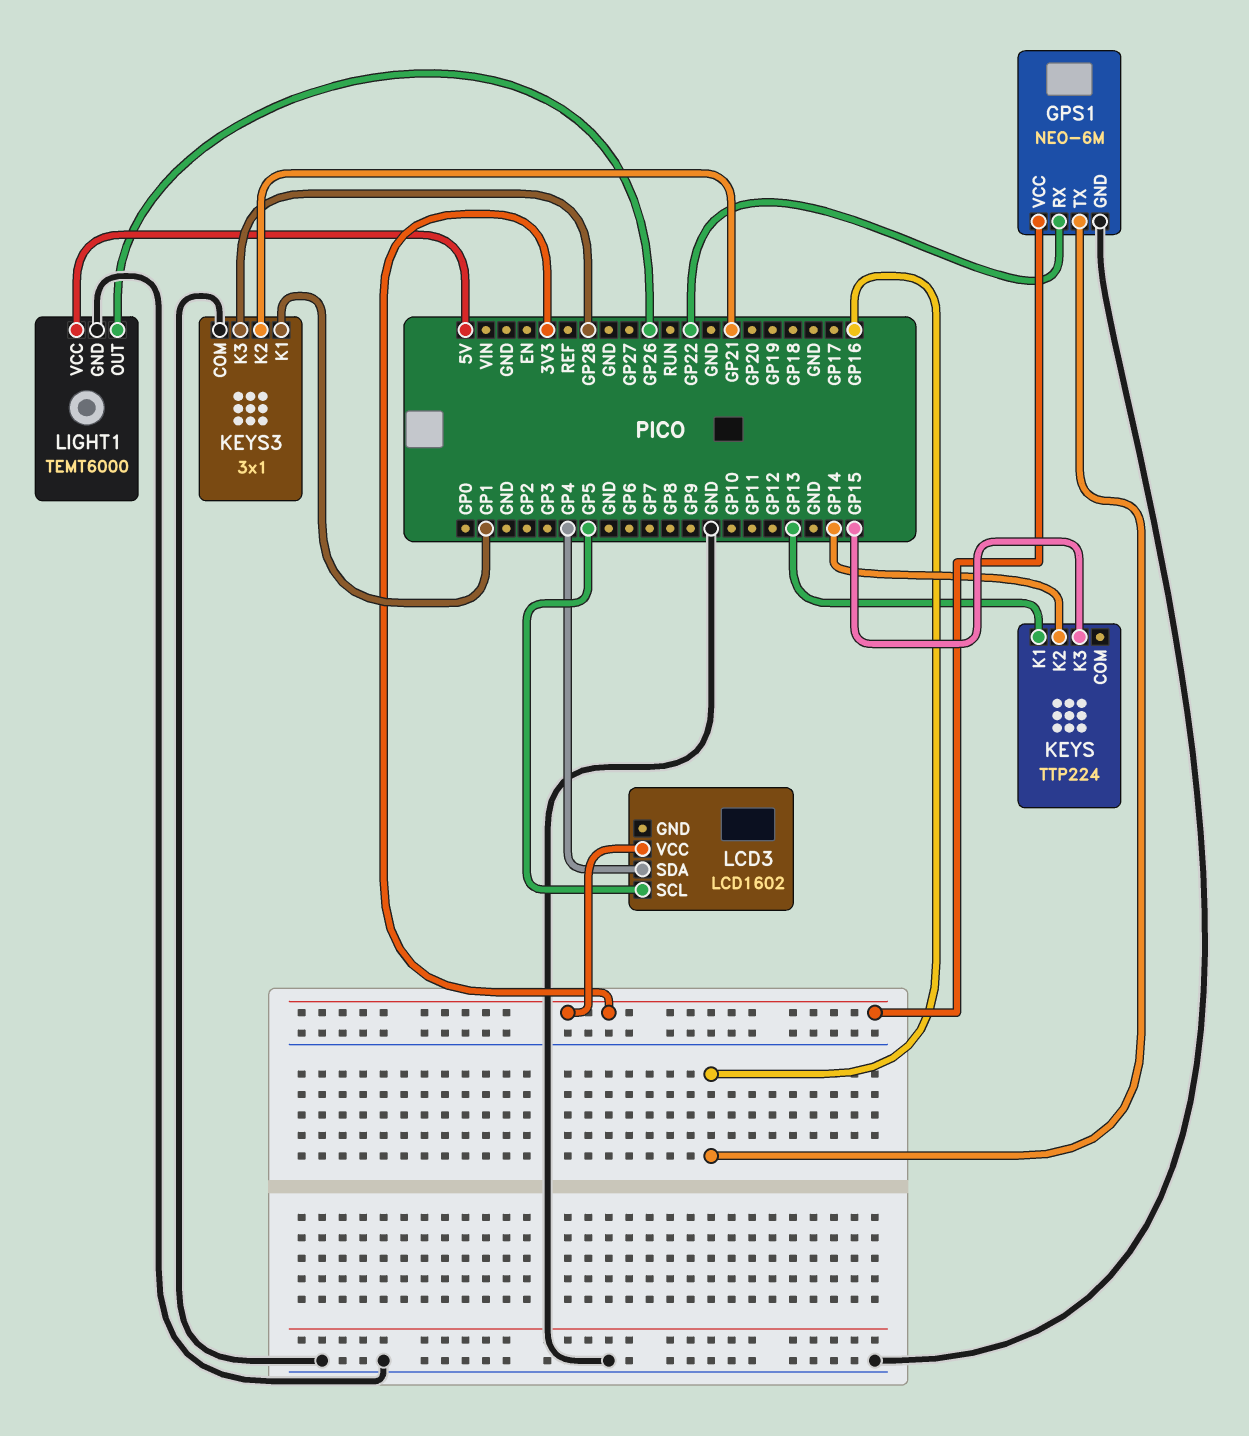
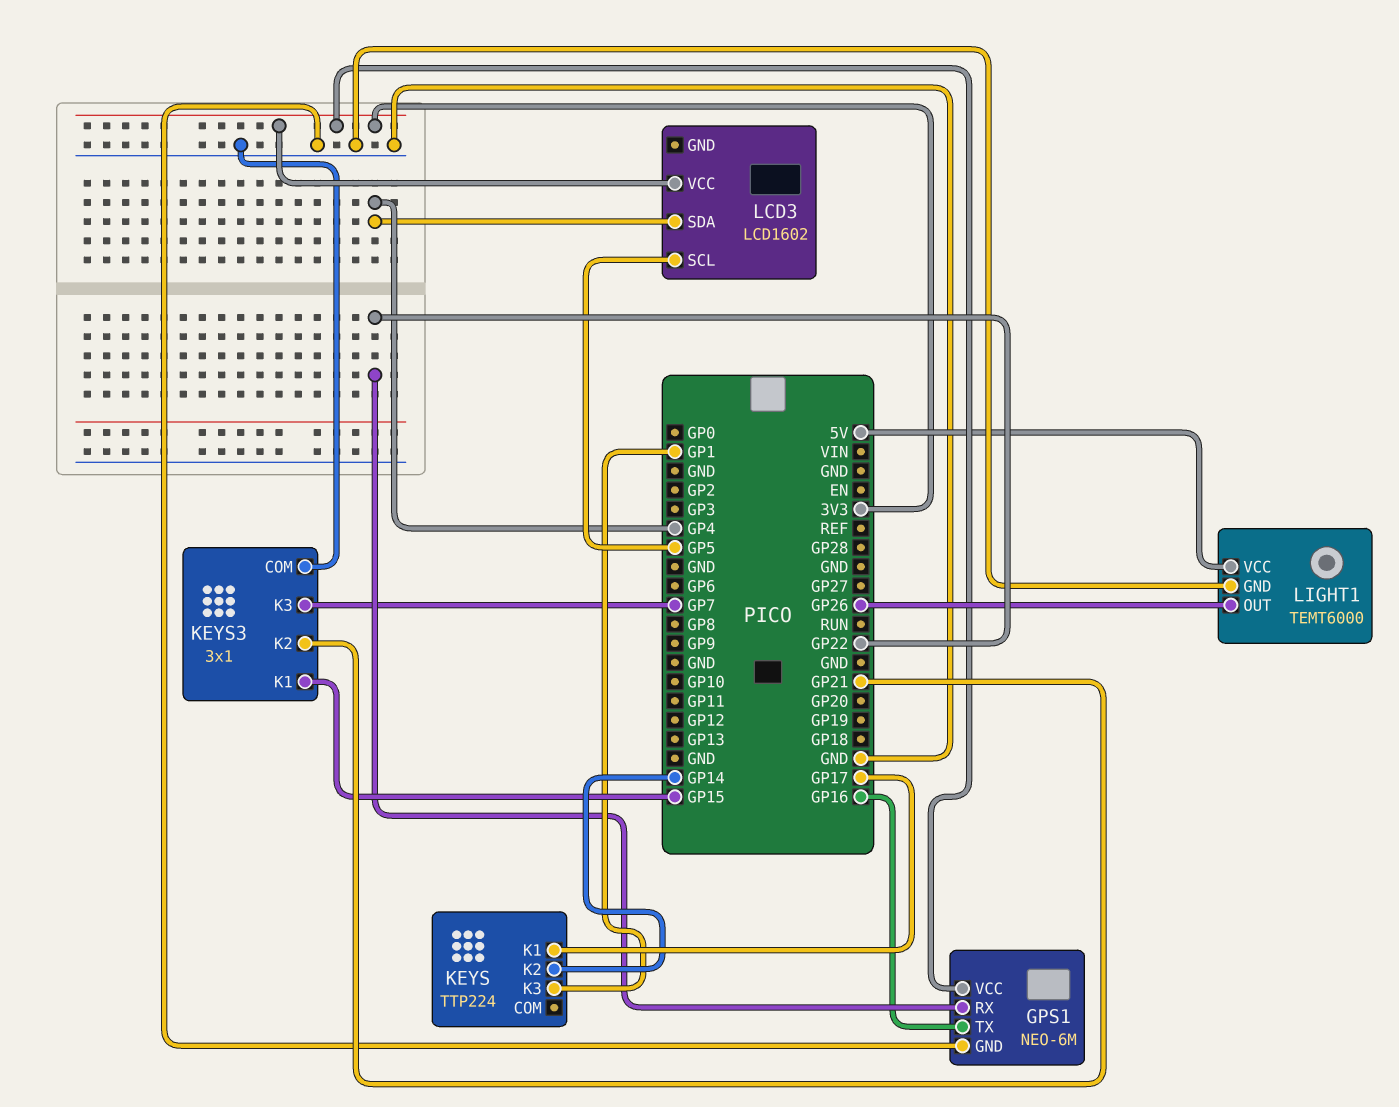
KEYS pin K1: GP13 -> GP17
KEYS pin K3: GP15 -> GP1
KEYS3 pin K1: GP1 -> GP15
KEYS3 pin K3: GP28 -> GP7

